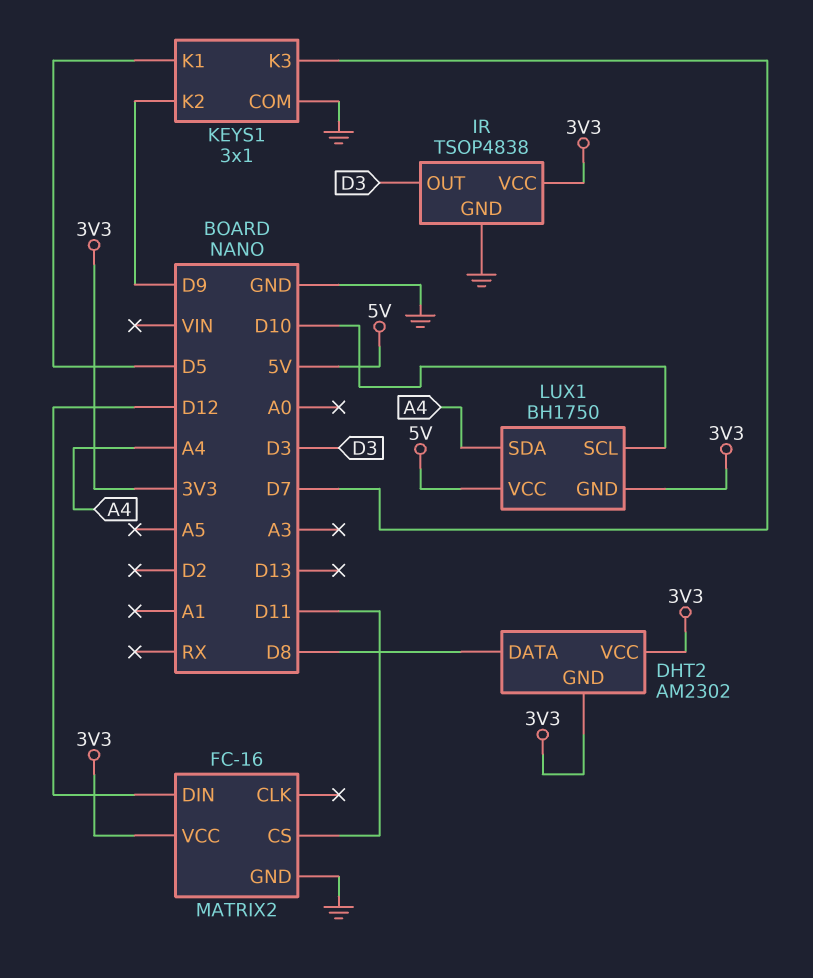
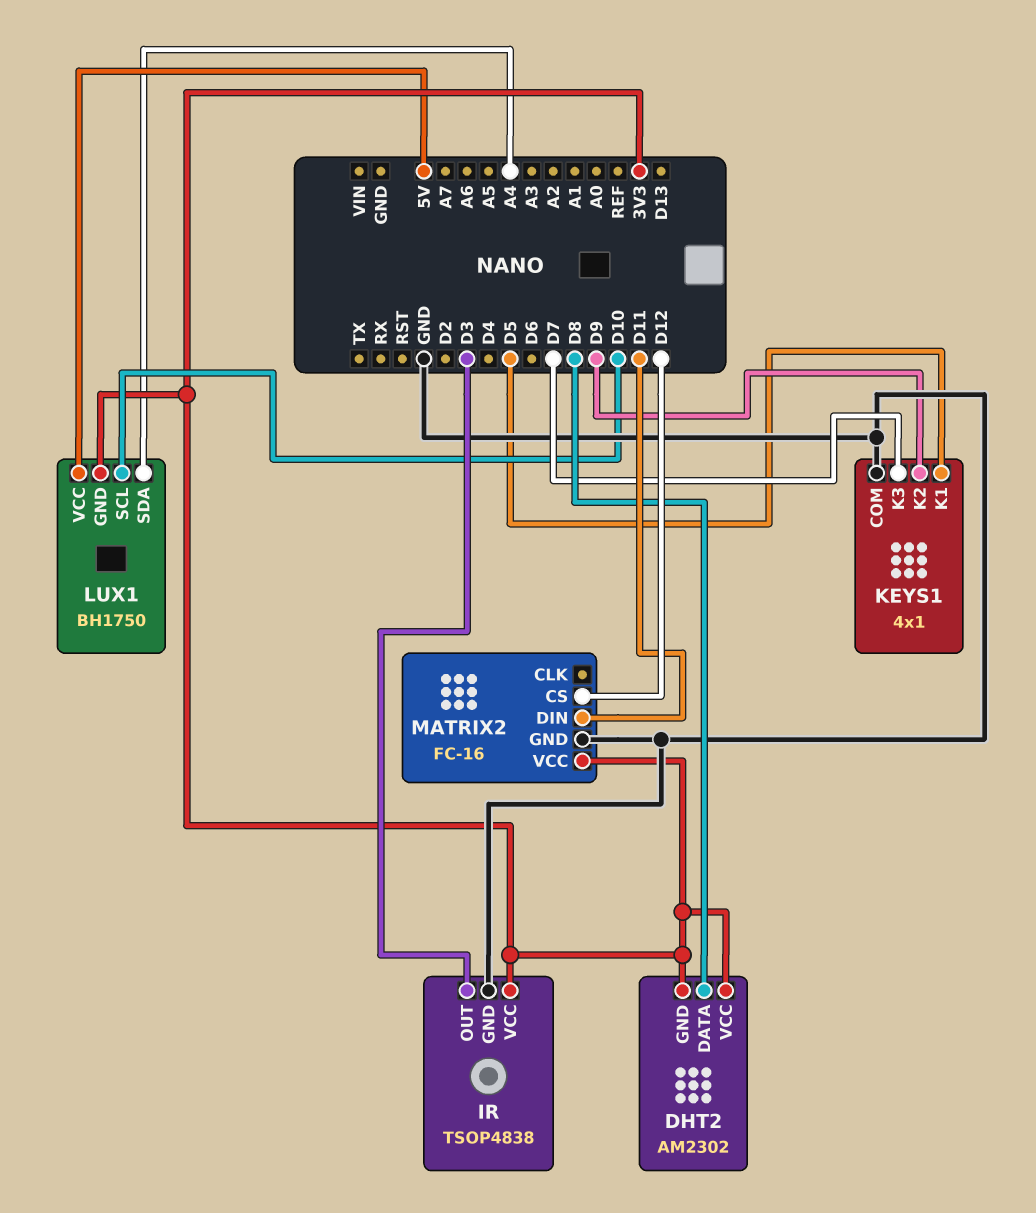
KEYS1: 3x1 -> 4x1
MATRIX2 pin CS: D11 -> D12
MATRIX2 pin DIN: D12 -> D11

